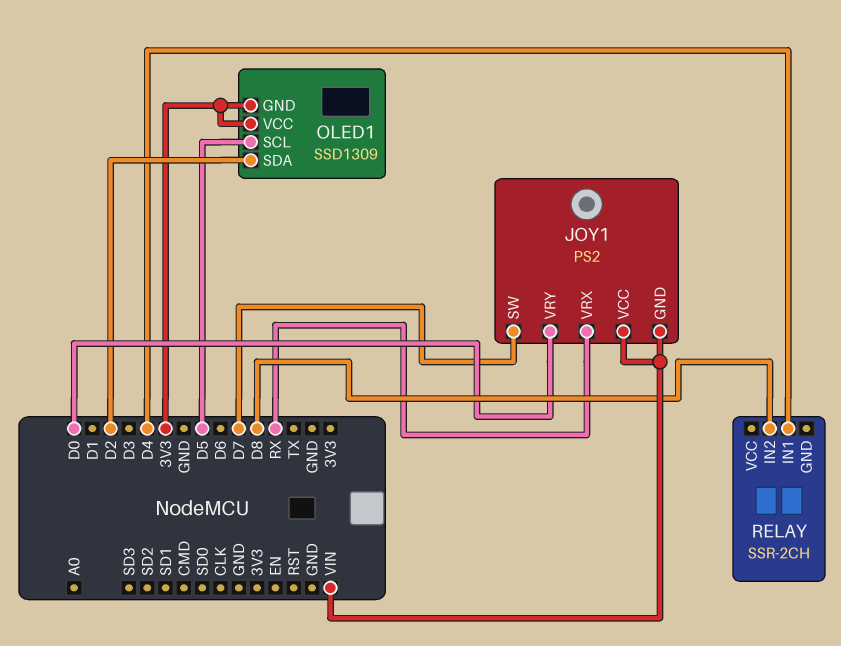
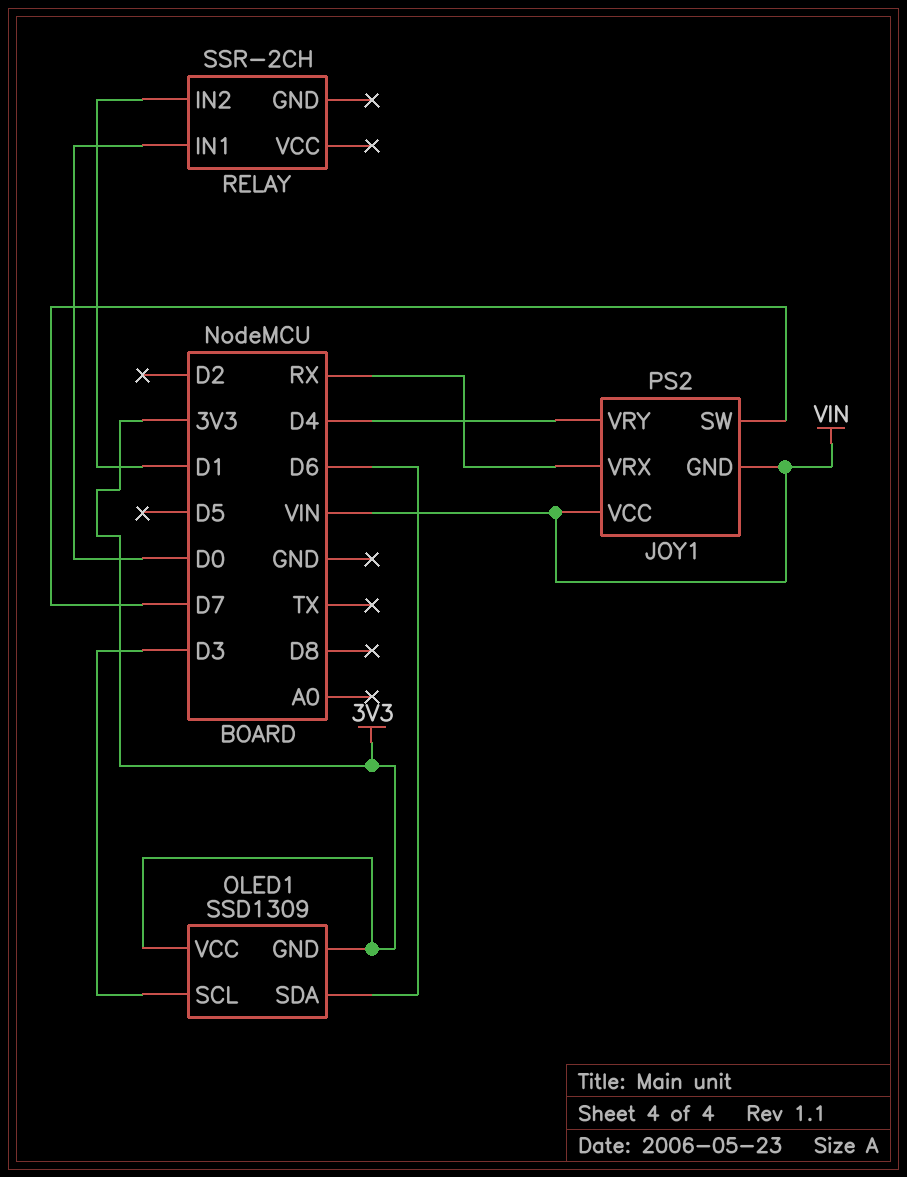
JOY1 pin VRY: D0 -> D4
OLED1 pin SCL: D5 -> D3
OLED1 pin SDA: D2 -> D6
RELAY pin IN1: D4 -> D0
RELAY pin IN2: D8 -> D1

